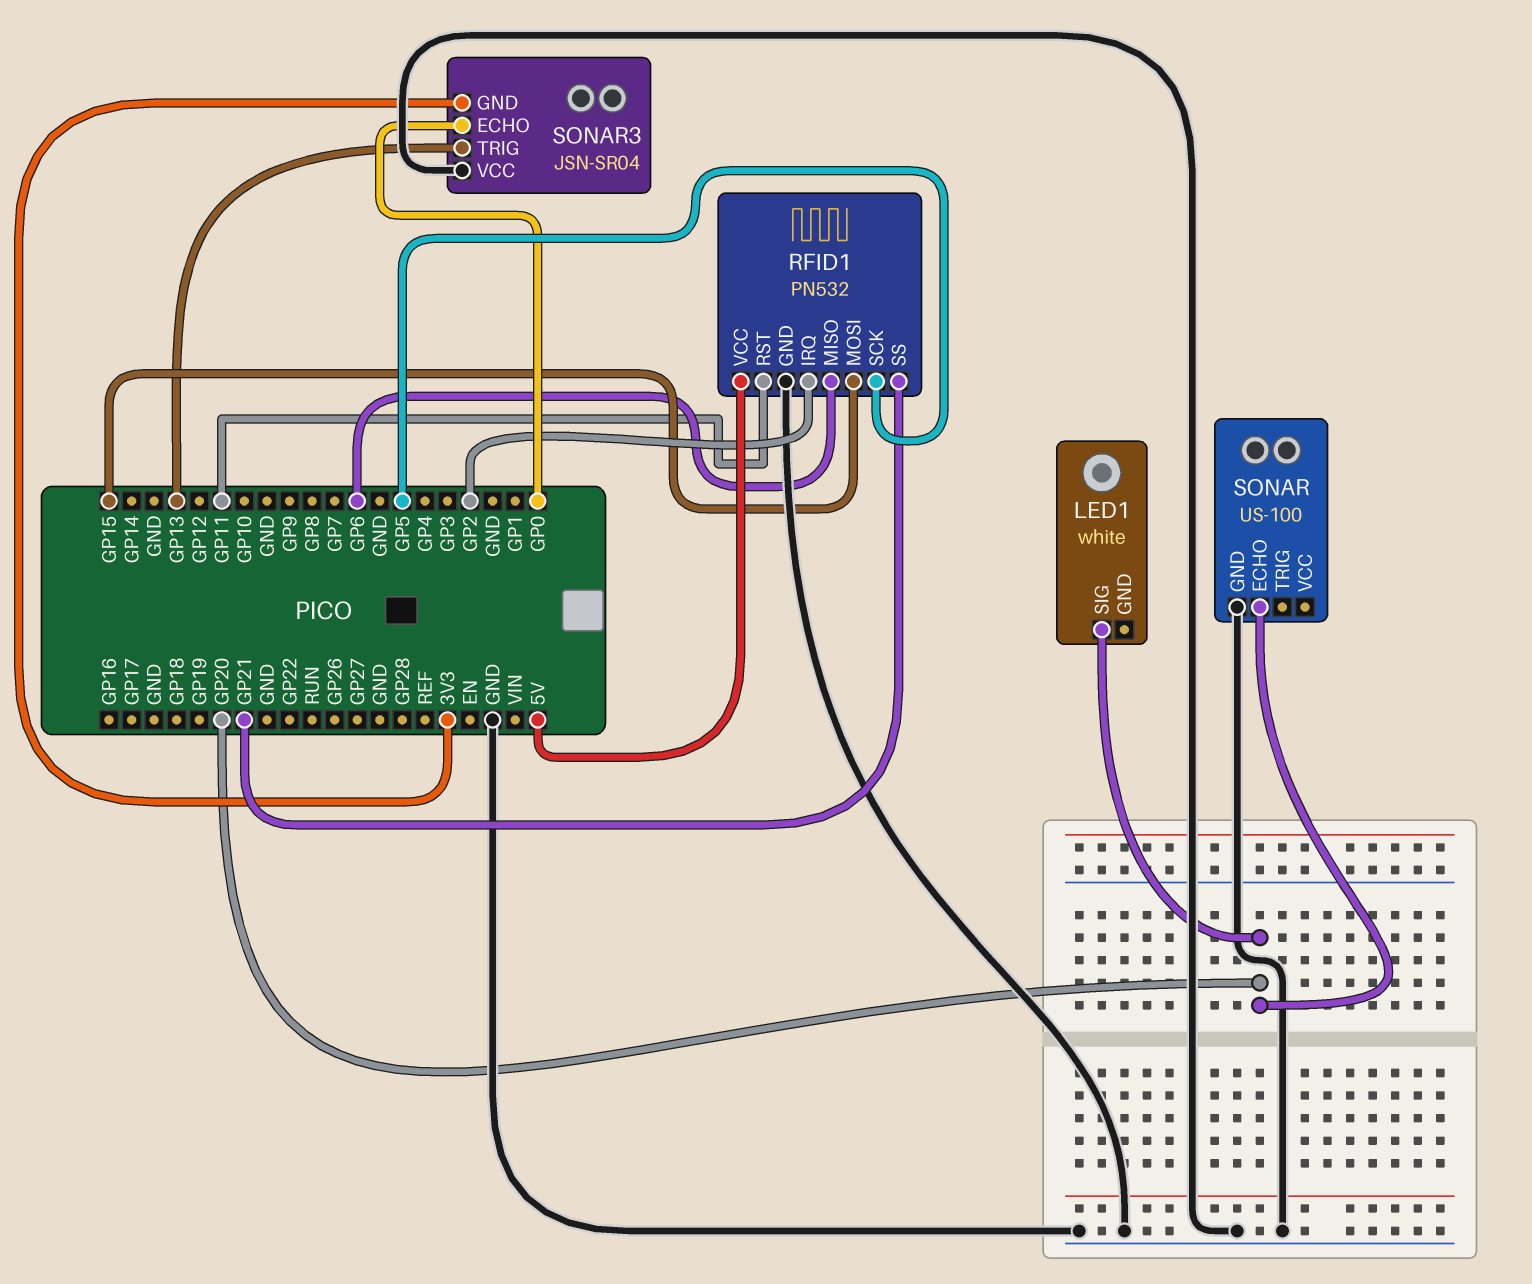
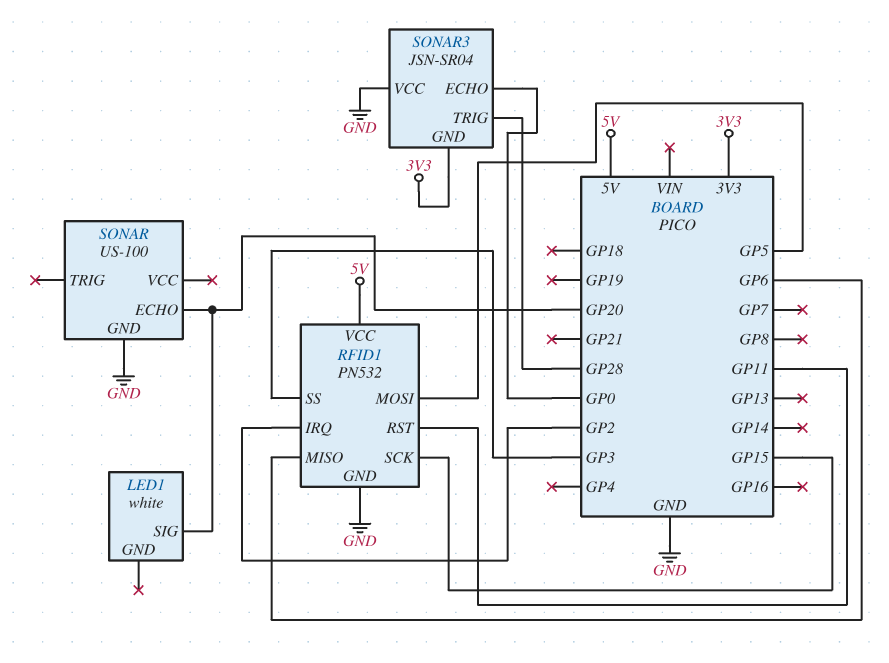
RFID1 pin MOSI: GP15 -> GP5
RFID1 pin SCK: GP5 -> GP15
RFID1 pin SS: GP21 -> GP3
SONAR3 pin TRIG: GP13 -> GP28

